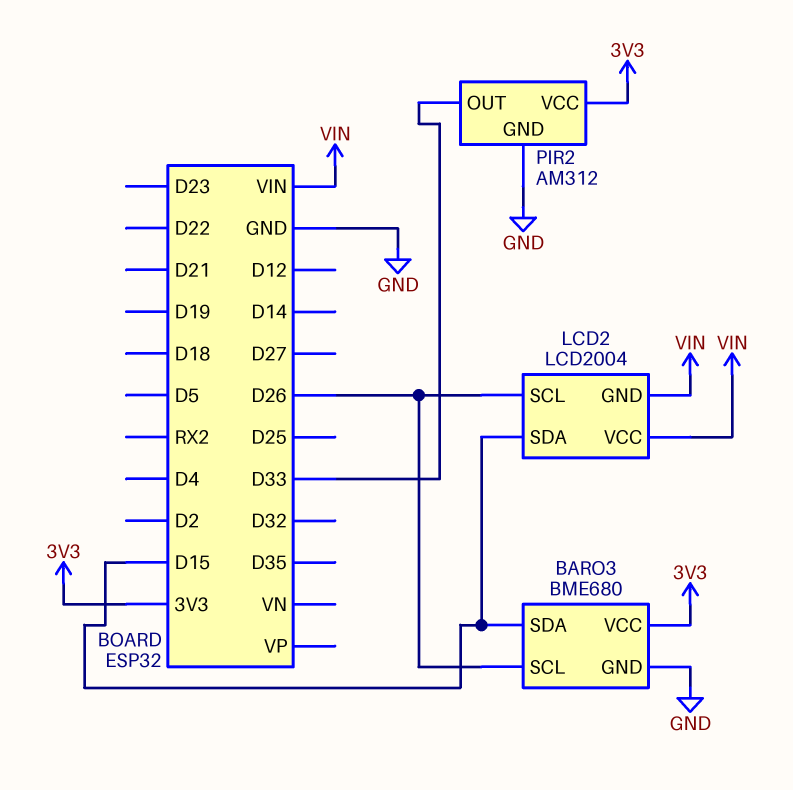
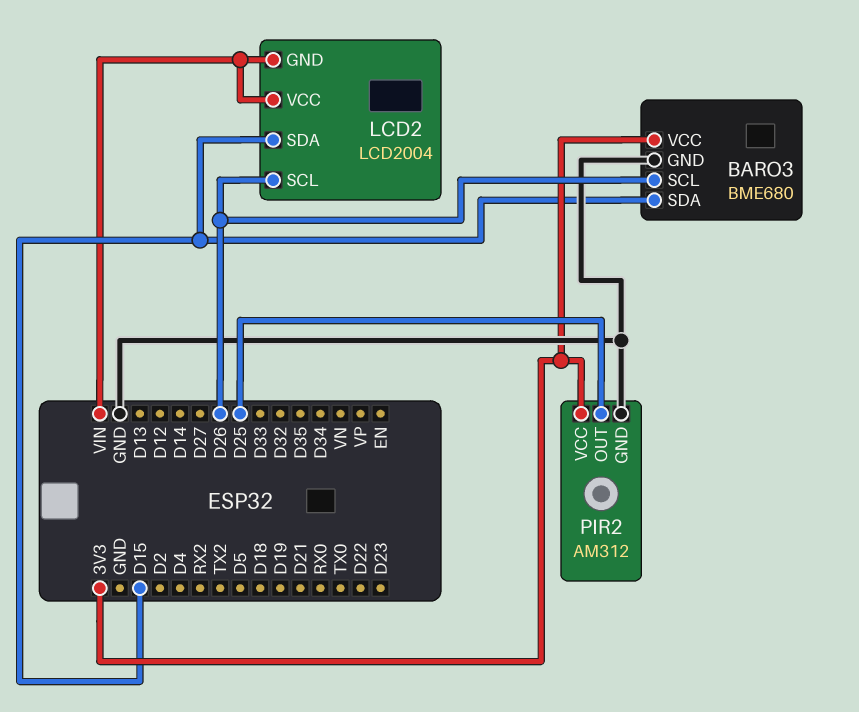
PIR2 pin OUT: D33 -> D25

